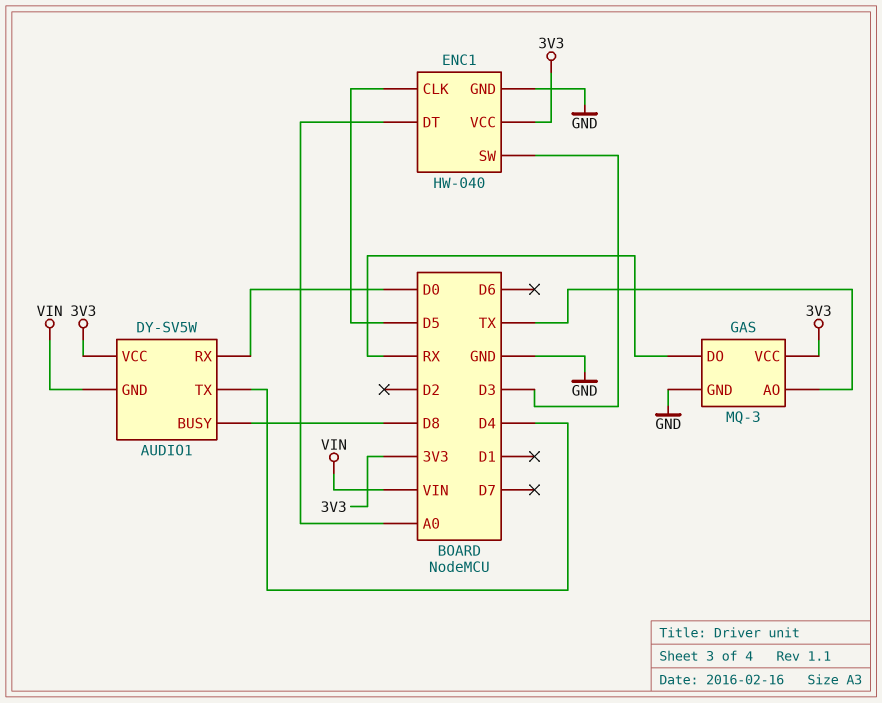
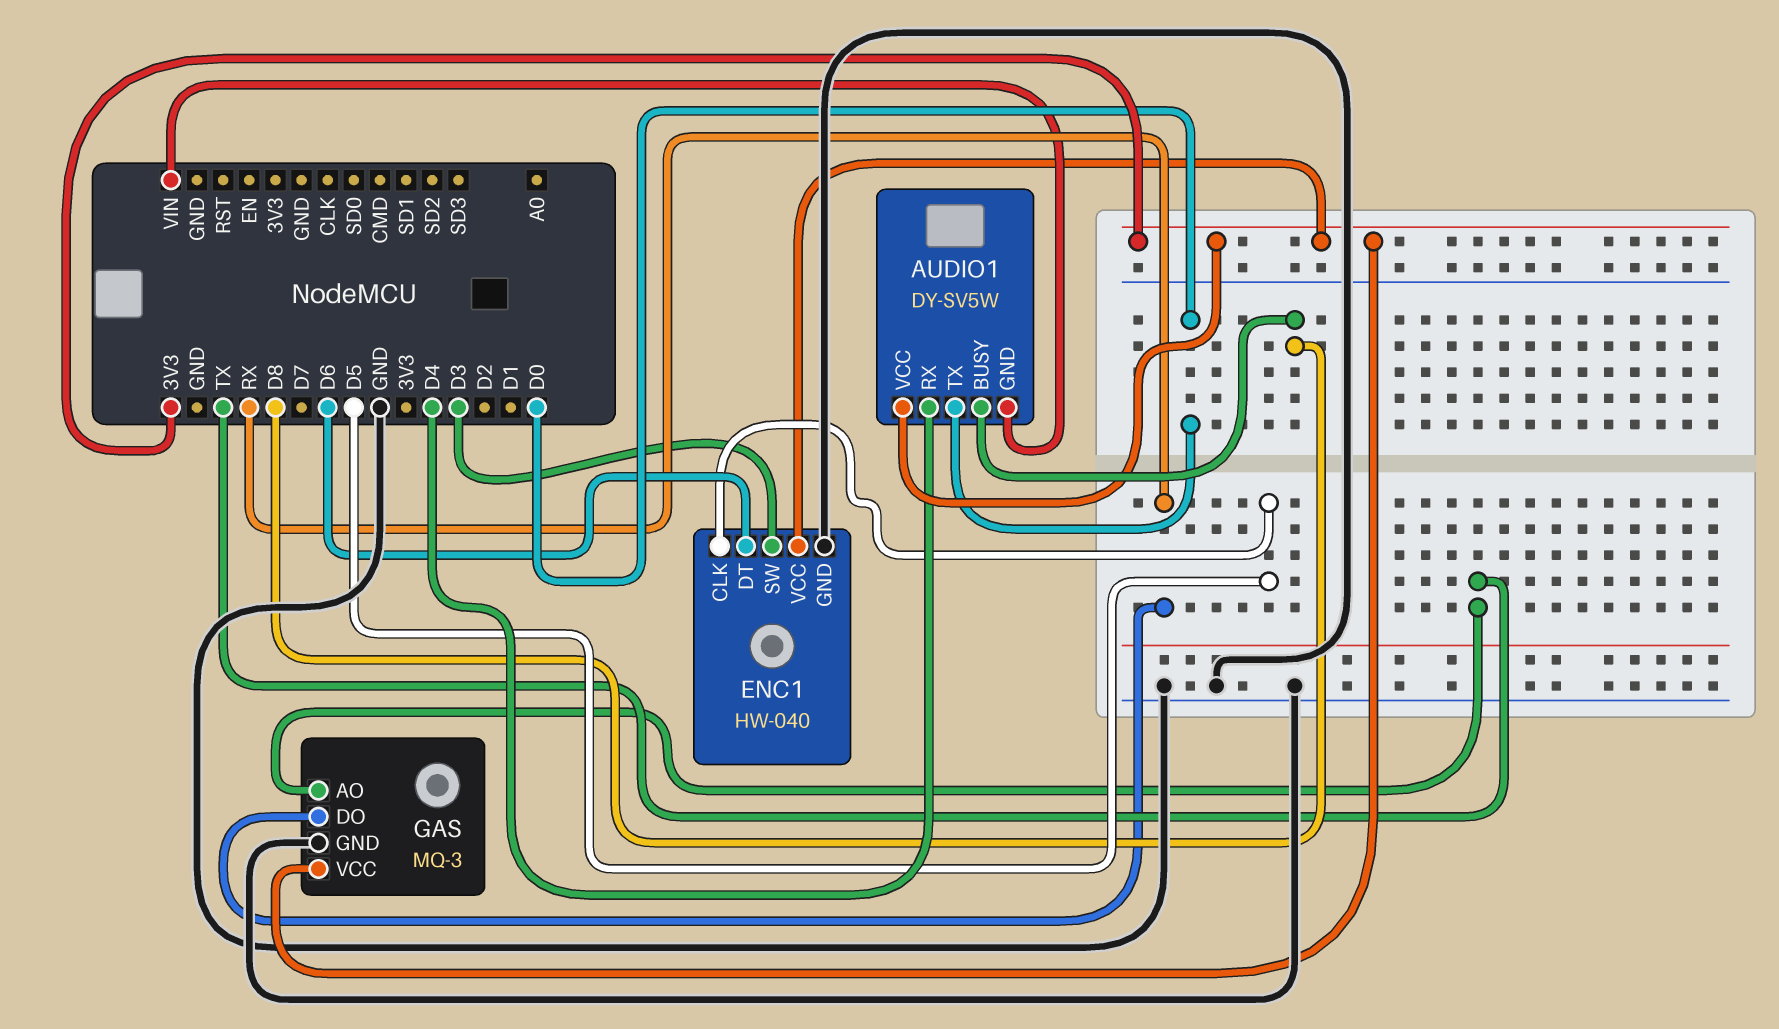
AUDIO1 pin RX: D0 -> D4
AUDIO1 pin TX: D4 -> D0
ENC1 pin DT: A0 -> D6

